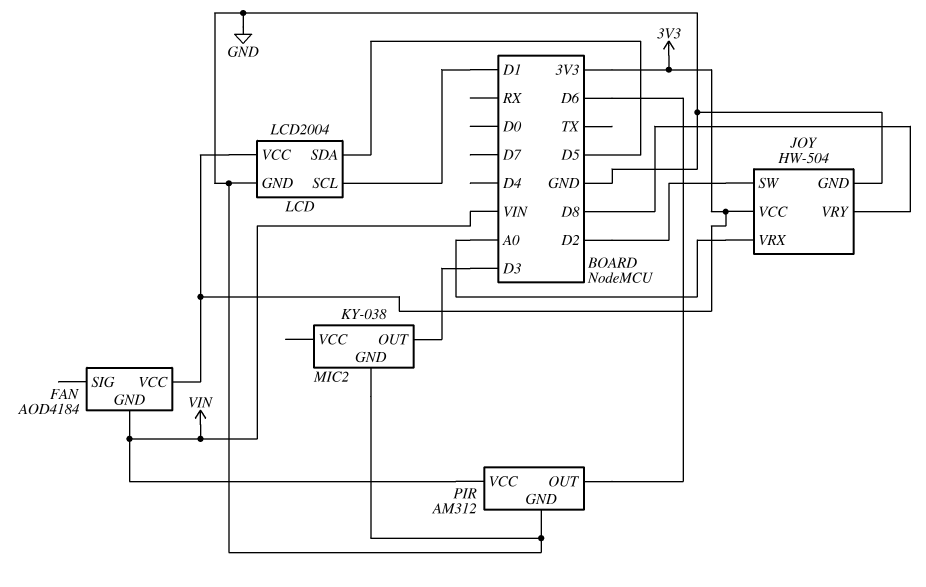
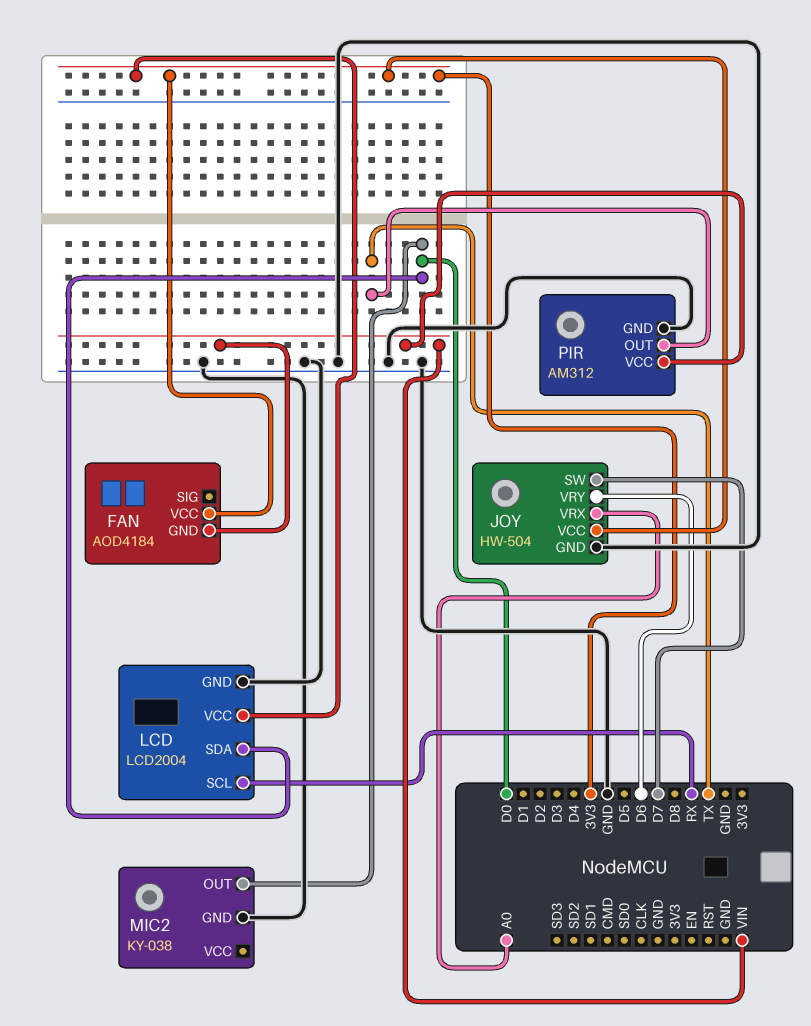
JOY pin SW: D2 -> D7
JOY pin VRY: D8 -> D6
LCD pin SCL: D1 -> RX
LCD pin SDA: D5 -> D0
MIC2 pin OUT: D3 -> D0
PIR pin OUT: D6 -> TX

